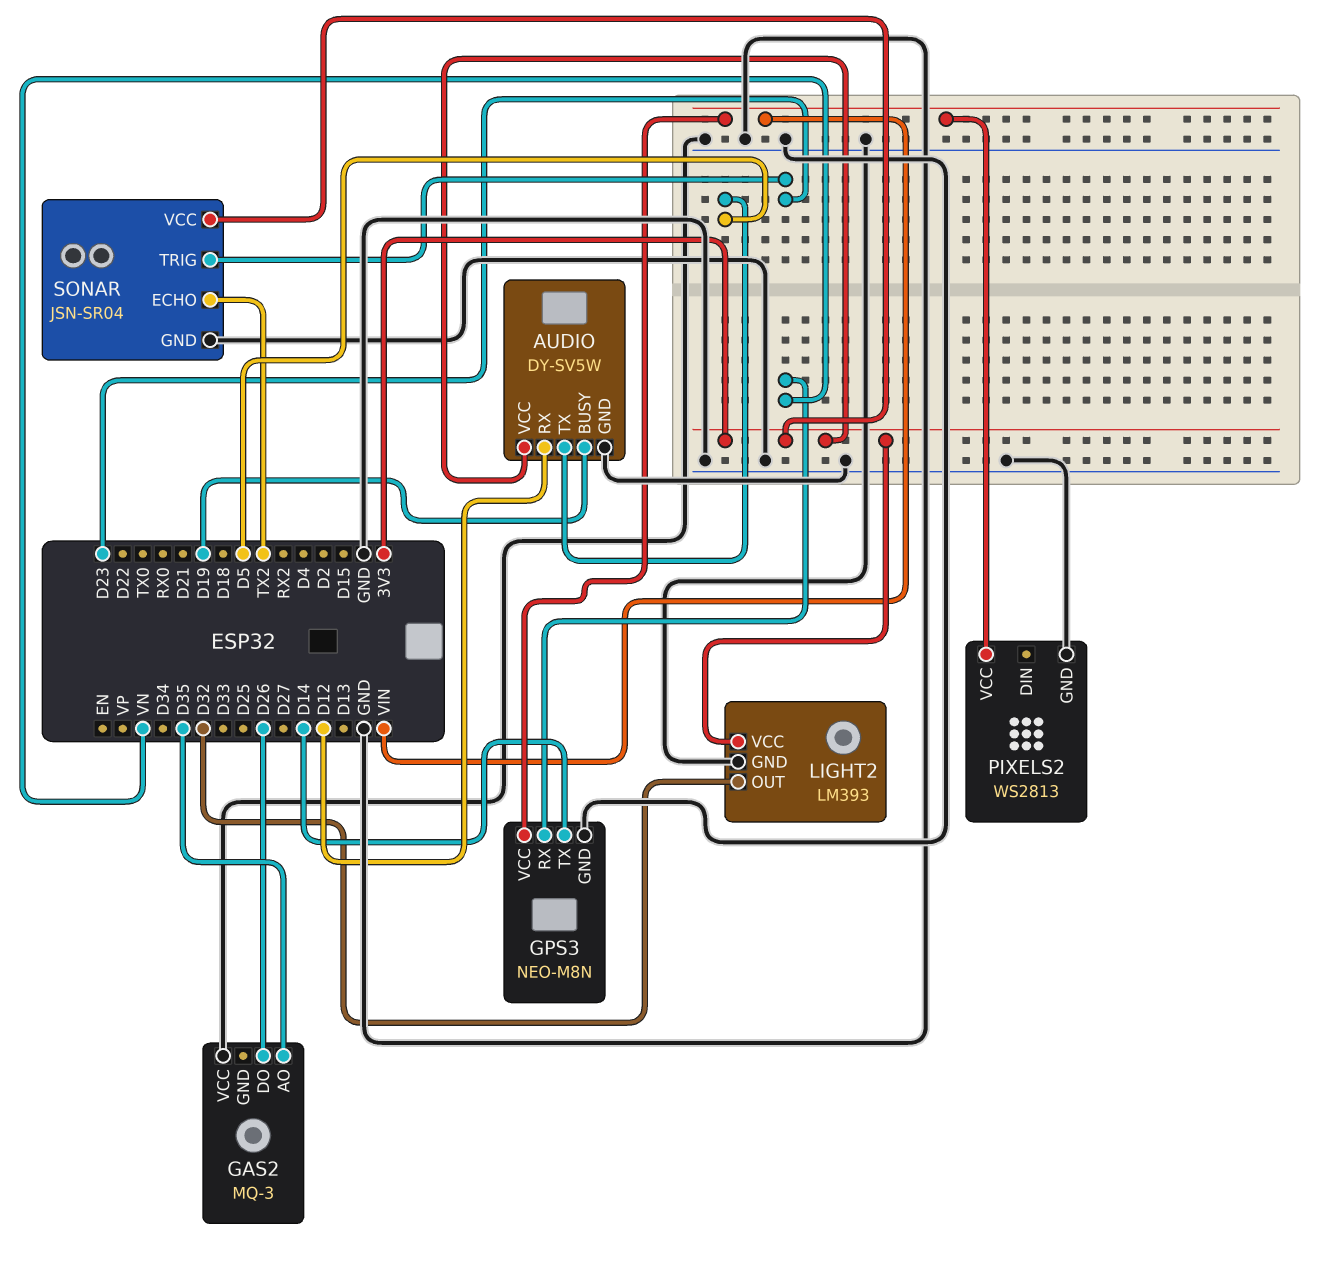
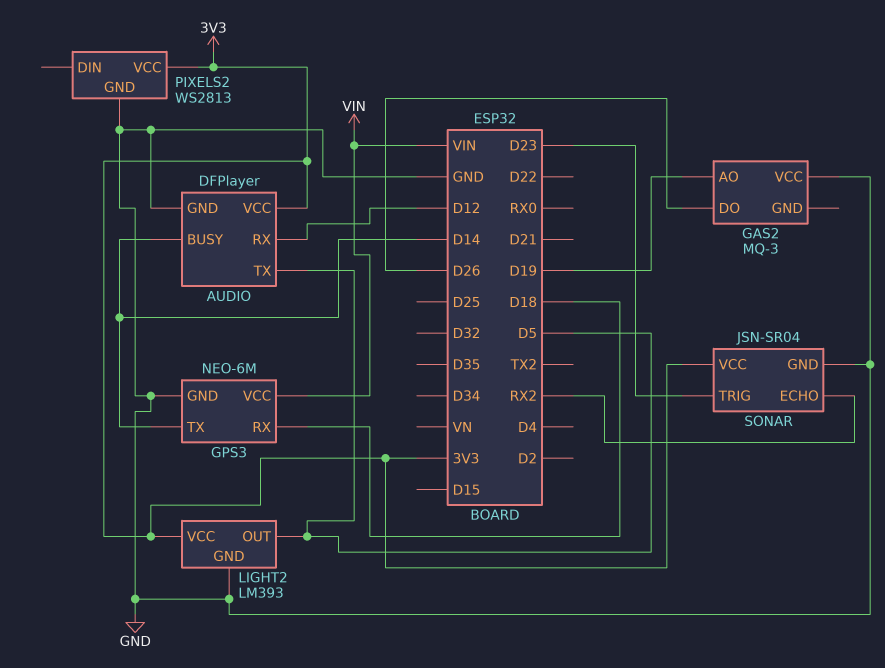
AUDIO: DY-SV5W -> DFPlayer
AUDIO pin BUSY: D19 -> D14
GAS2 pin AO: D35 -> D19
GPS3: NEO-M8N -> NEO-6M
GPS3 pin RX: VN -> D18
LIGHT2 pin OUT: D32 -> D5
PIXELS2 pin VCC: VIN -> 3V3
SONAR pin ECHO: TX2 -> RX2

